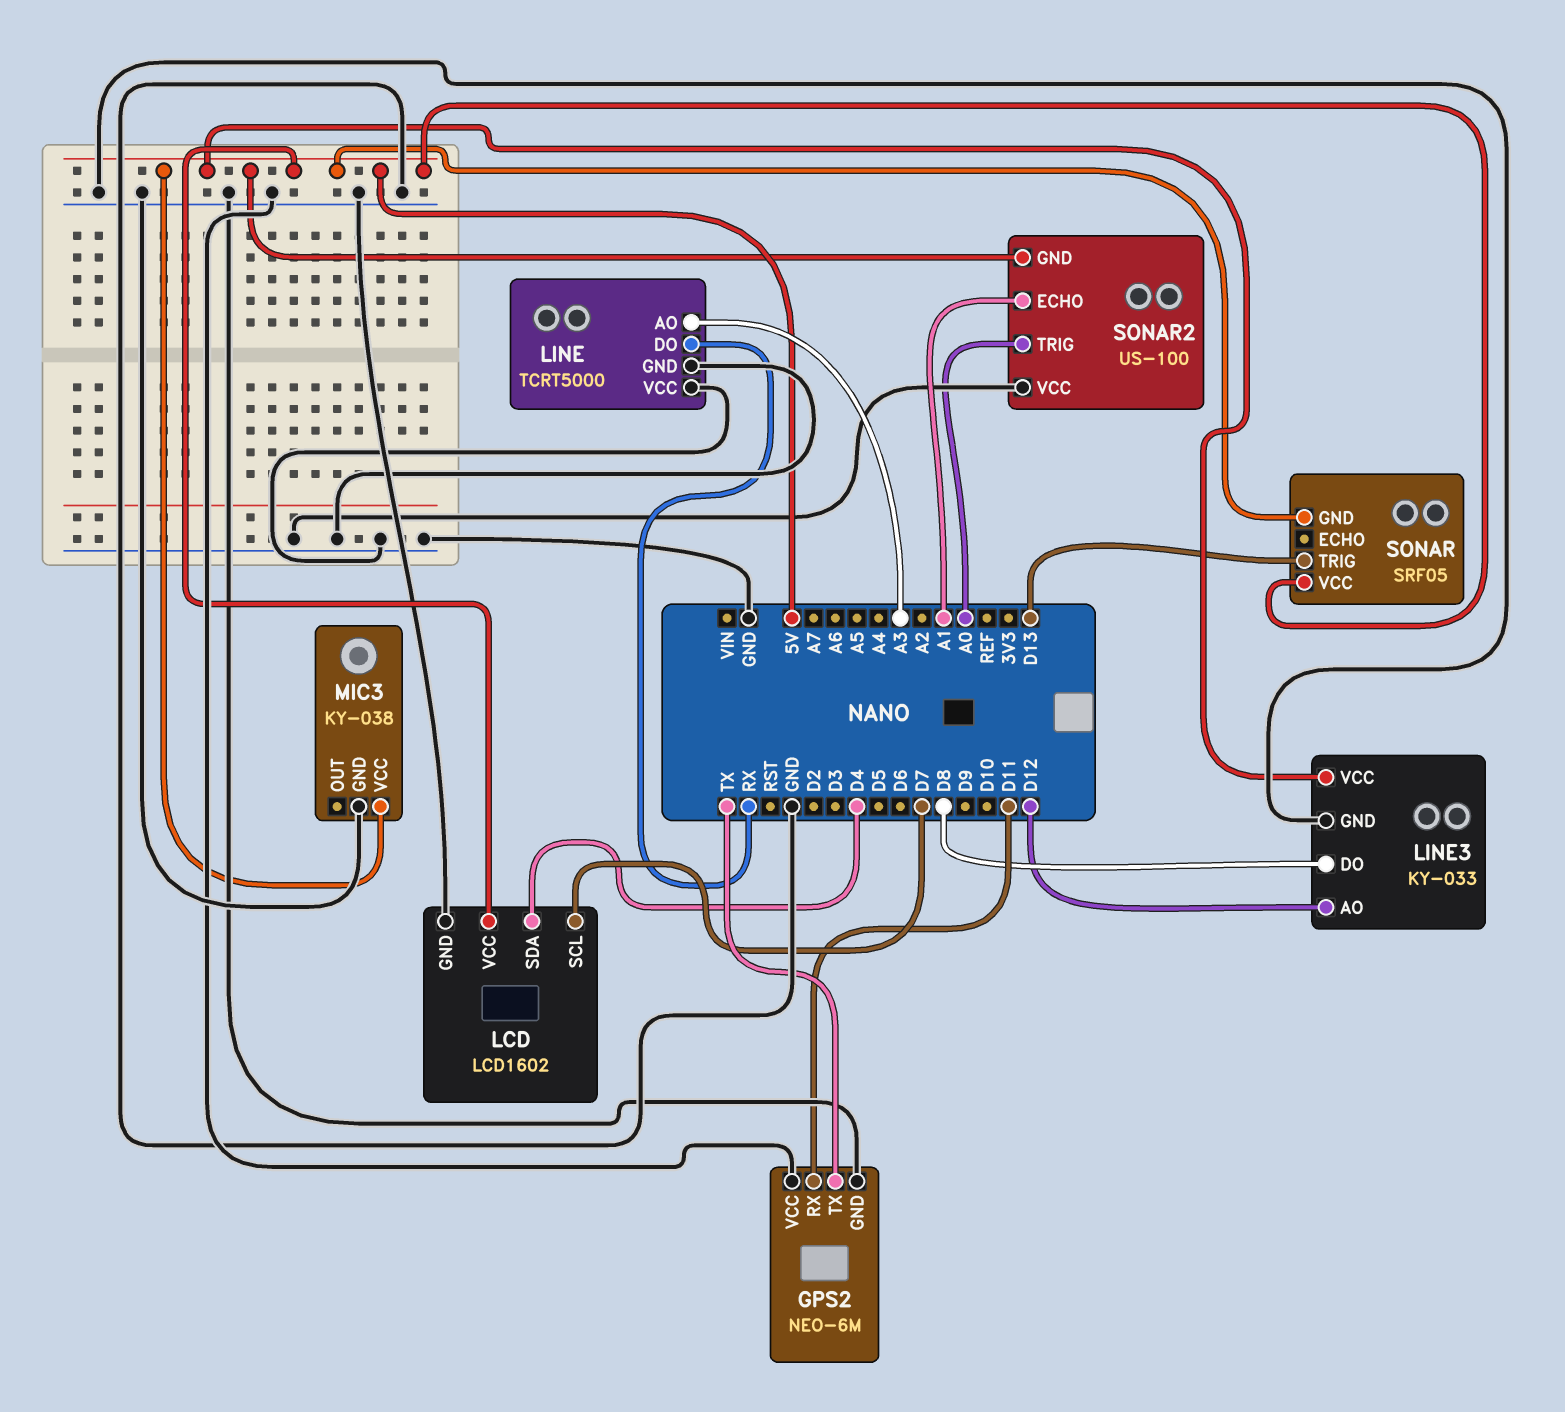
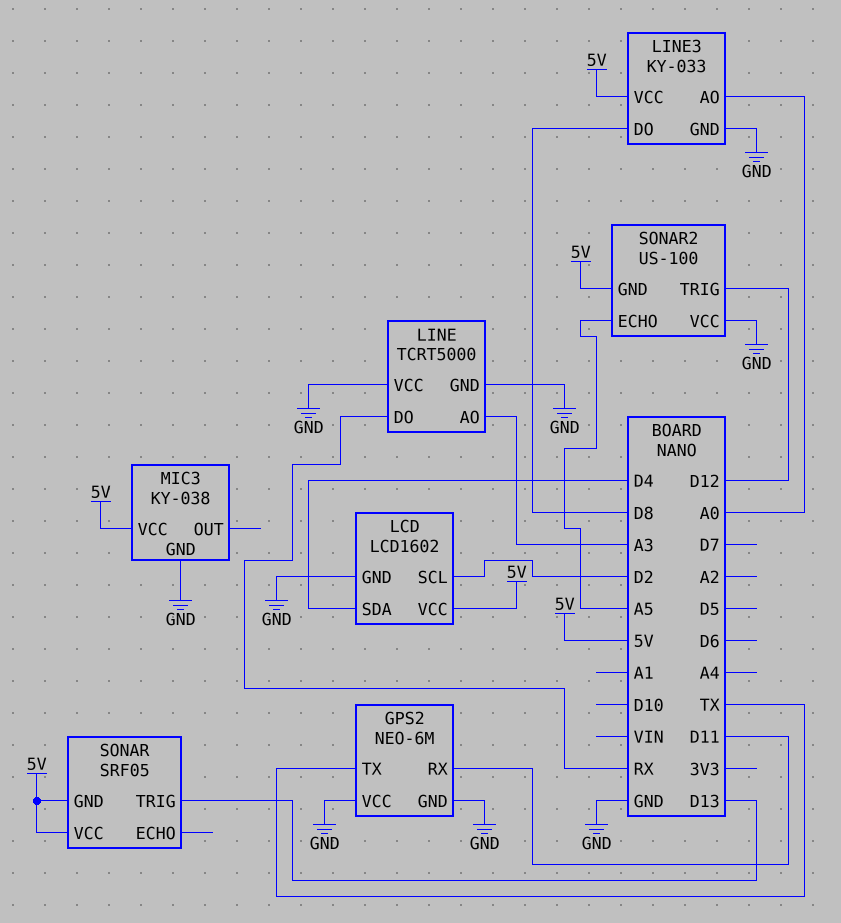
LCD pin SCL: D7 -> D2
LINE3 pin AO: D12 -> A0
SONAR2 pin ECHO: A1 -> A5
SONAR2 pin TRIG: A0 -> D12

